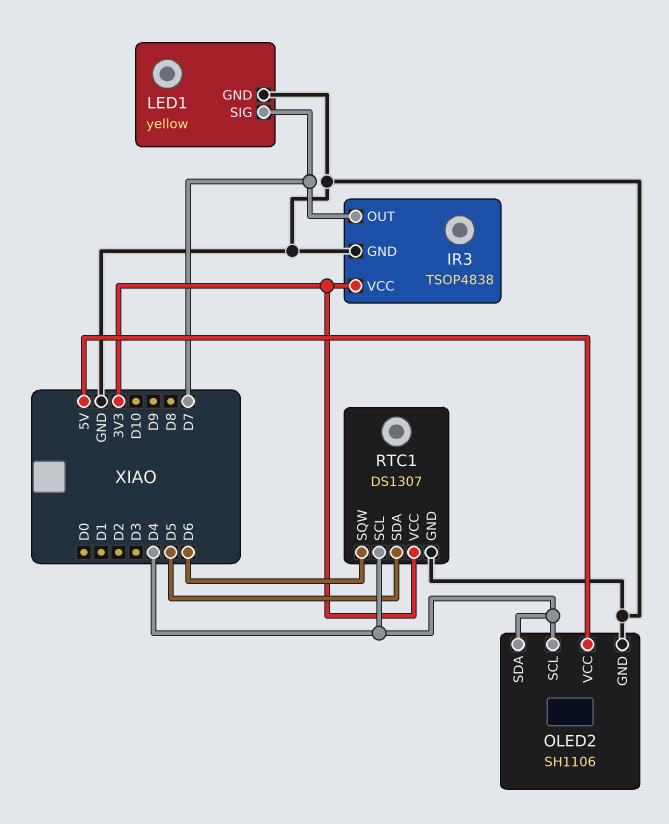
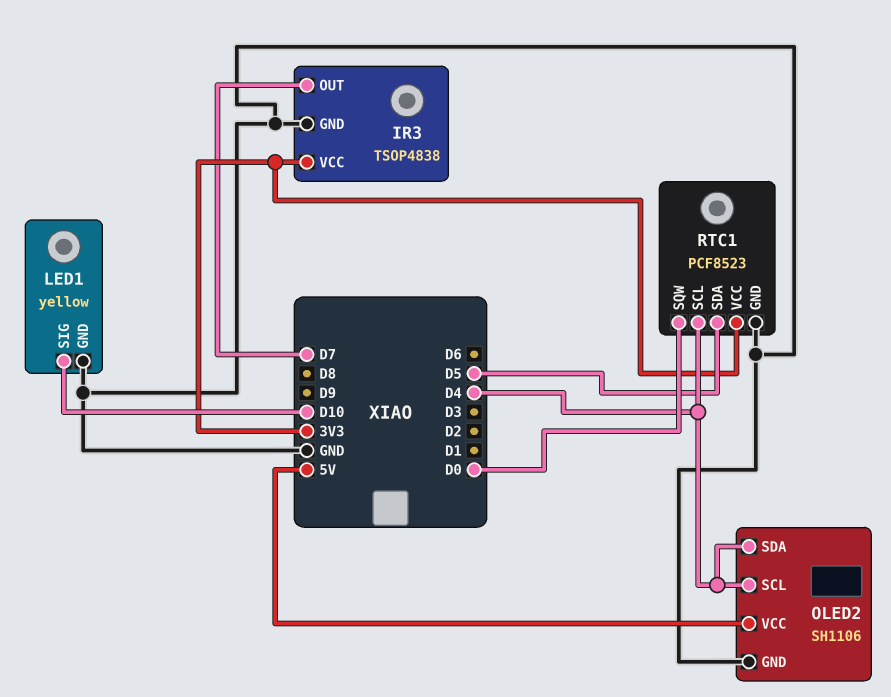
LED1 pin SIG: D7 -> D10
RTC1: DS1307 -> PCF8523
RTC1 pin SQW: D6 -> D0

